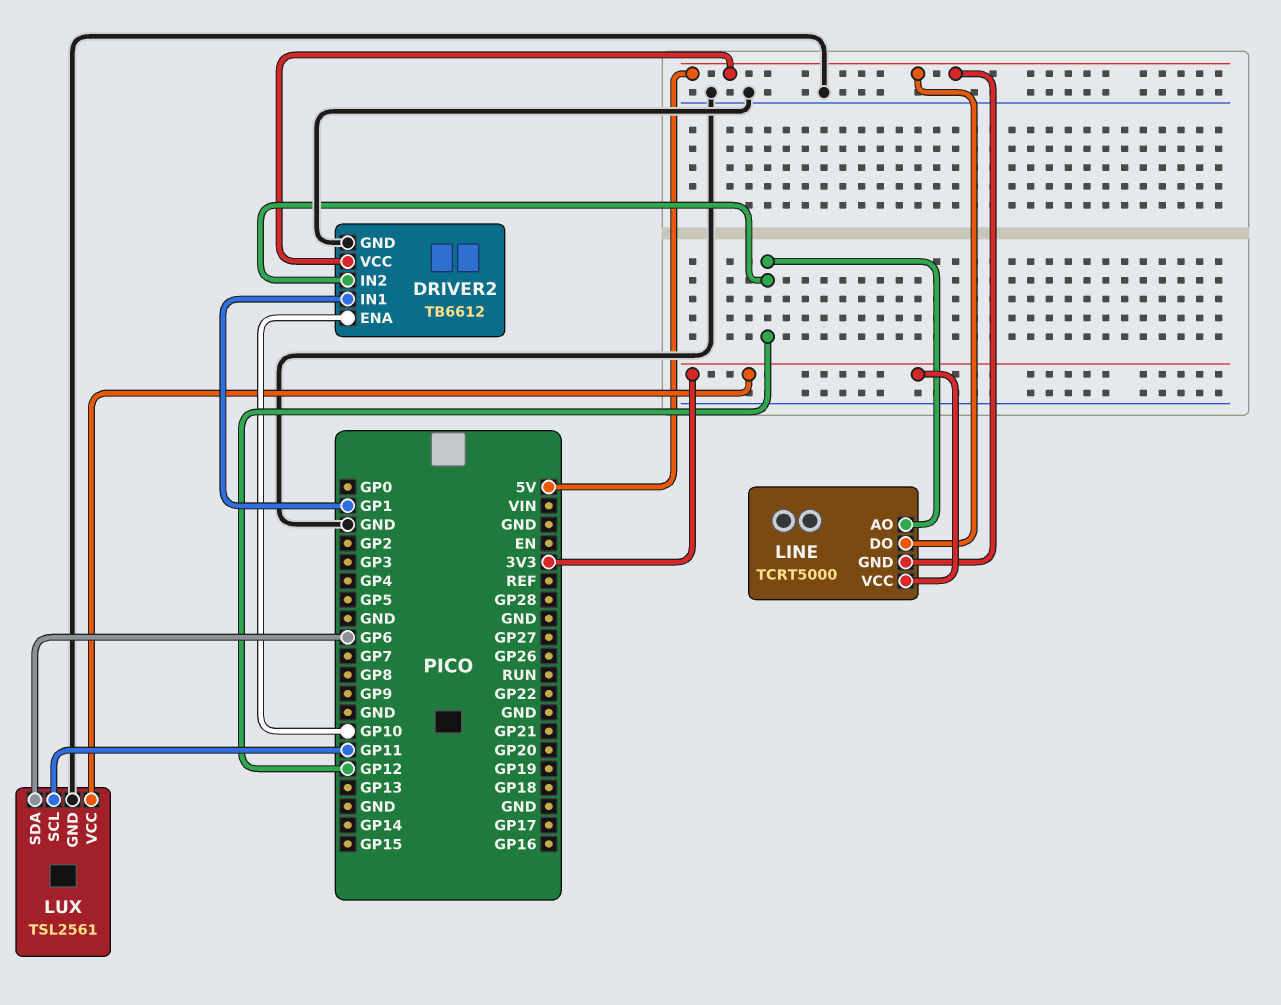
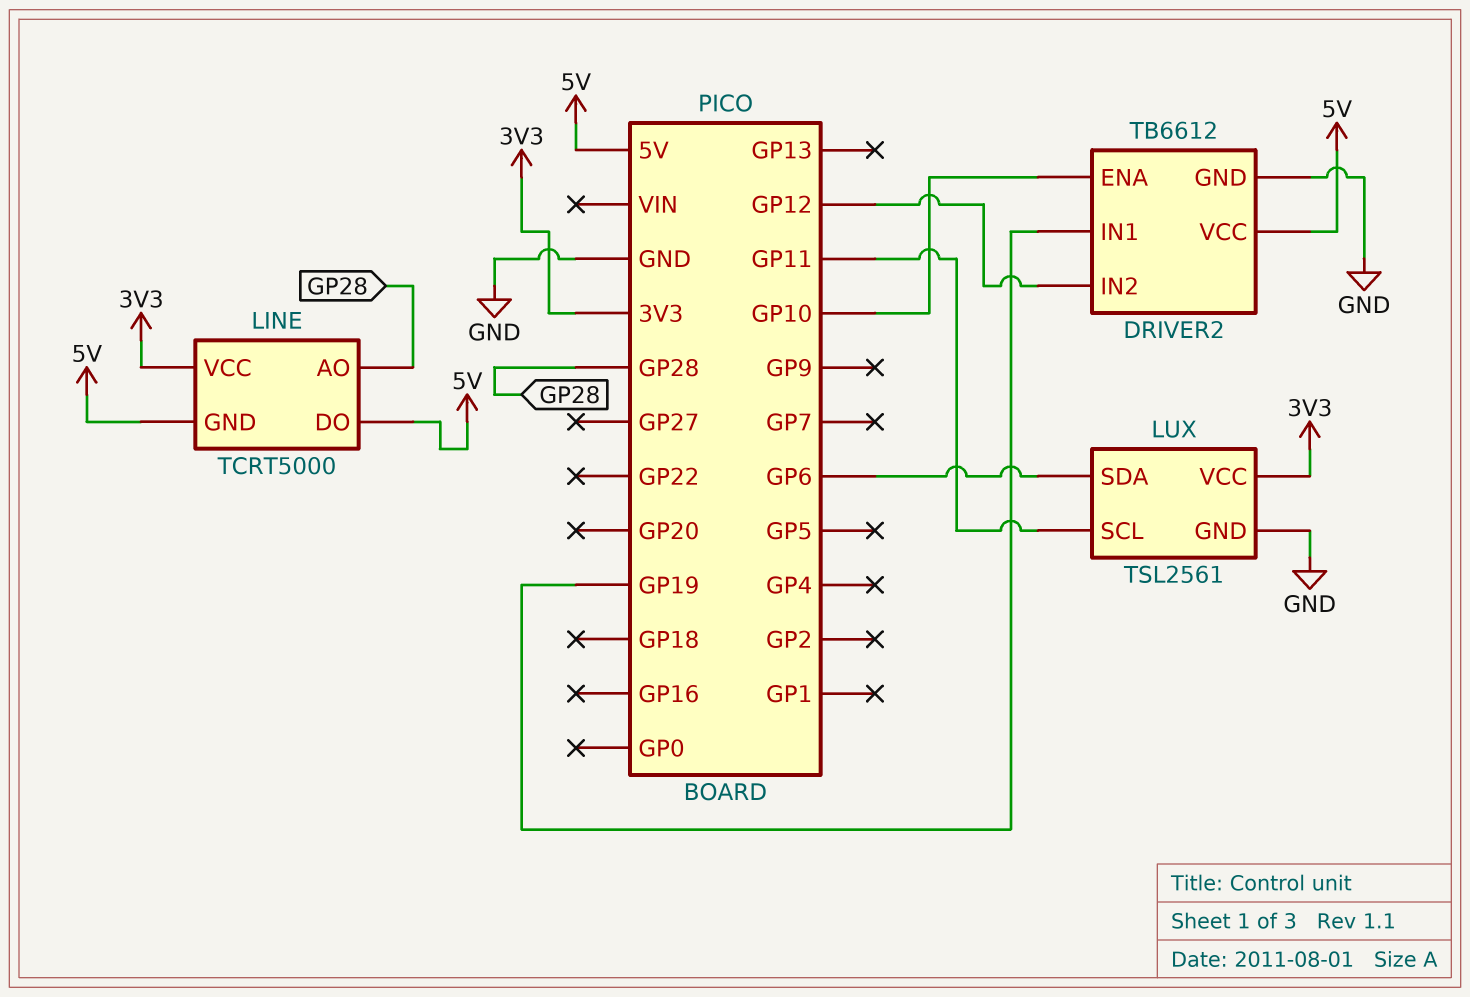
DRIVER2 pin IN1: GP1 -> GP19
LINE pin AO: GP12 -> GP28

